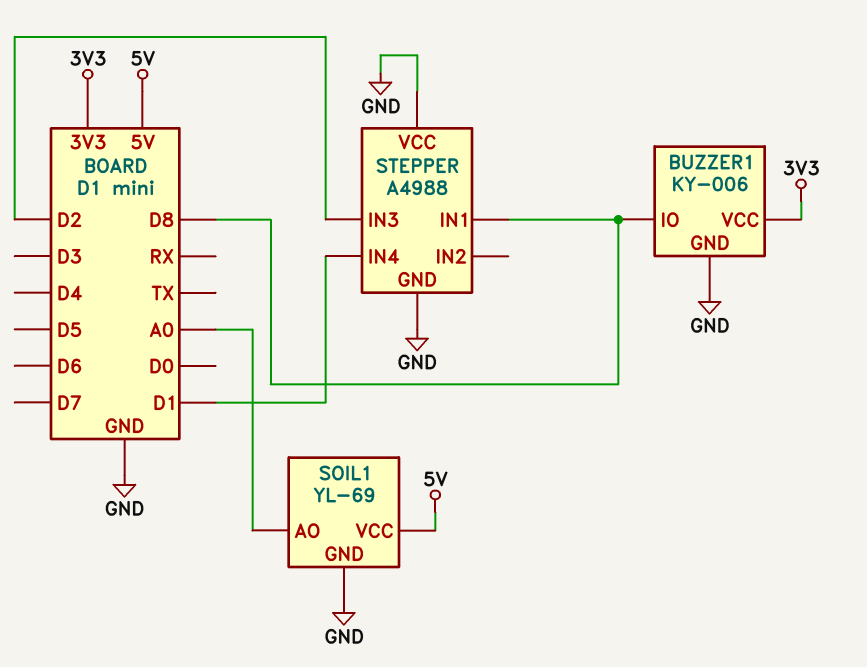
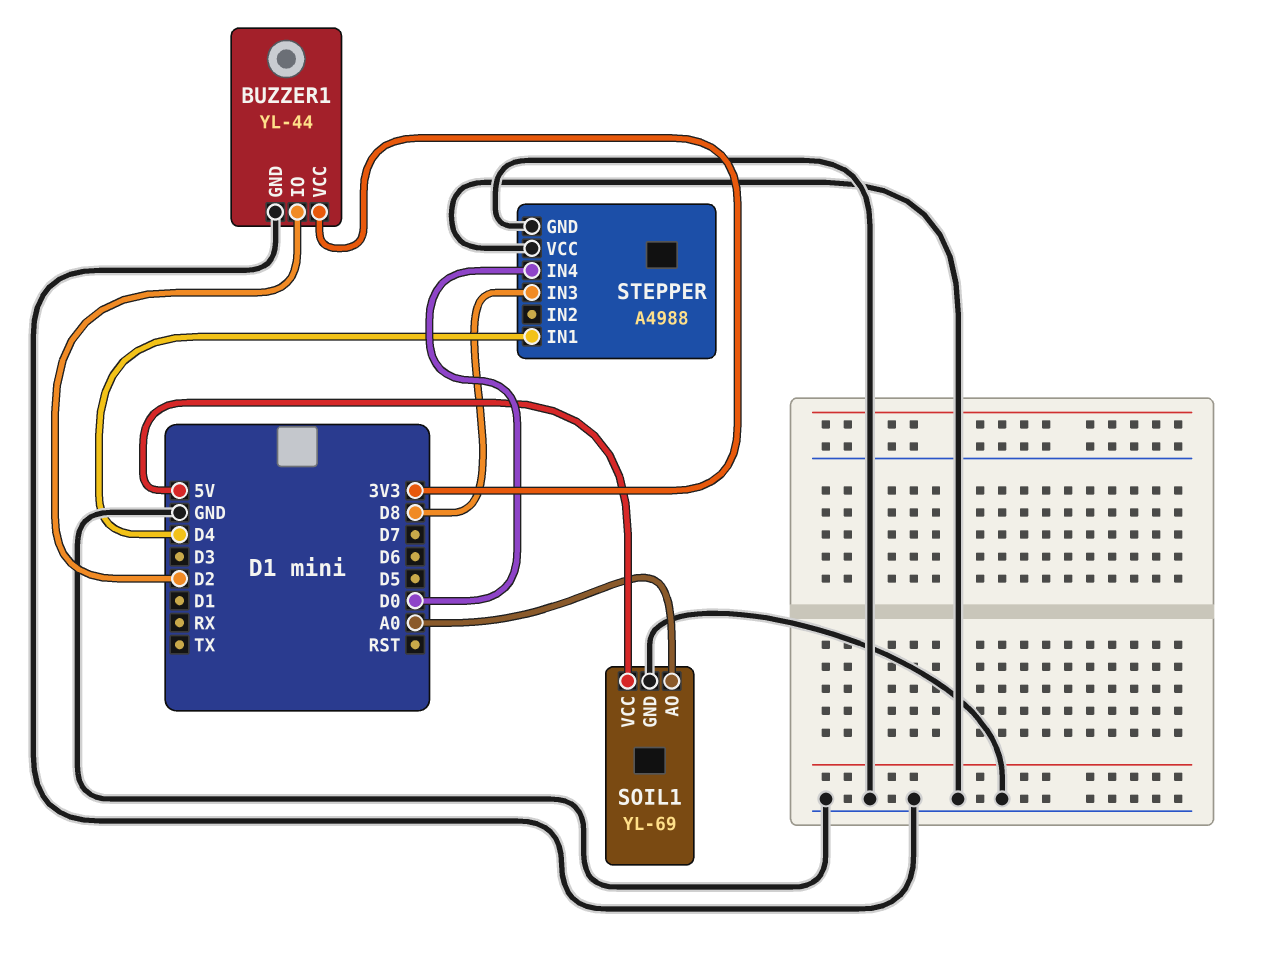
BUZZER1: KY-006 -> YL-44
BUZZER1 pin IO: D8 -> D2
STEPPER pin IN1: D8 -> D4
STEPPER pin IN3: D2 -> D8
STEPPER pin IN4: D1 -> D0

